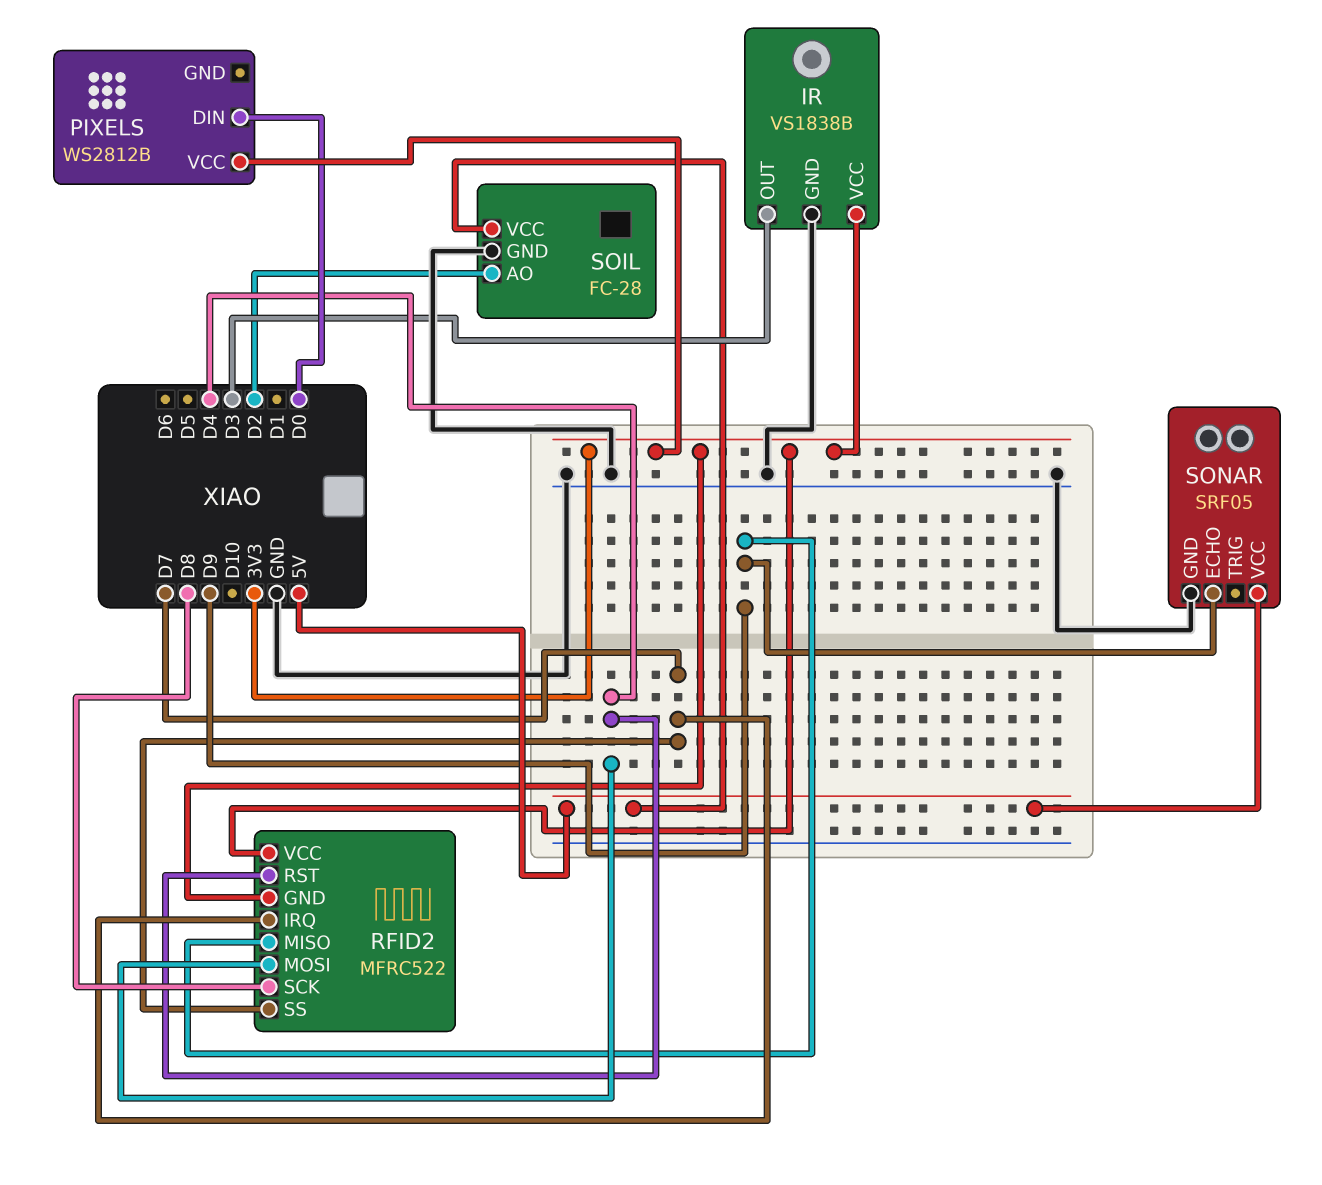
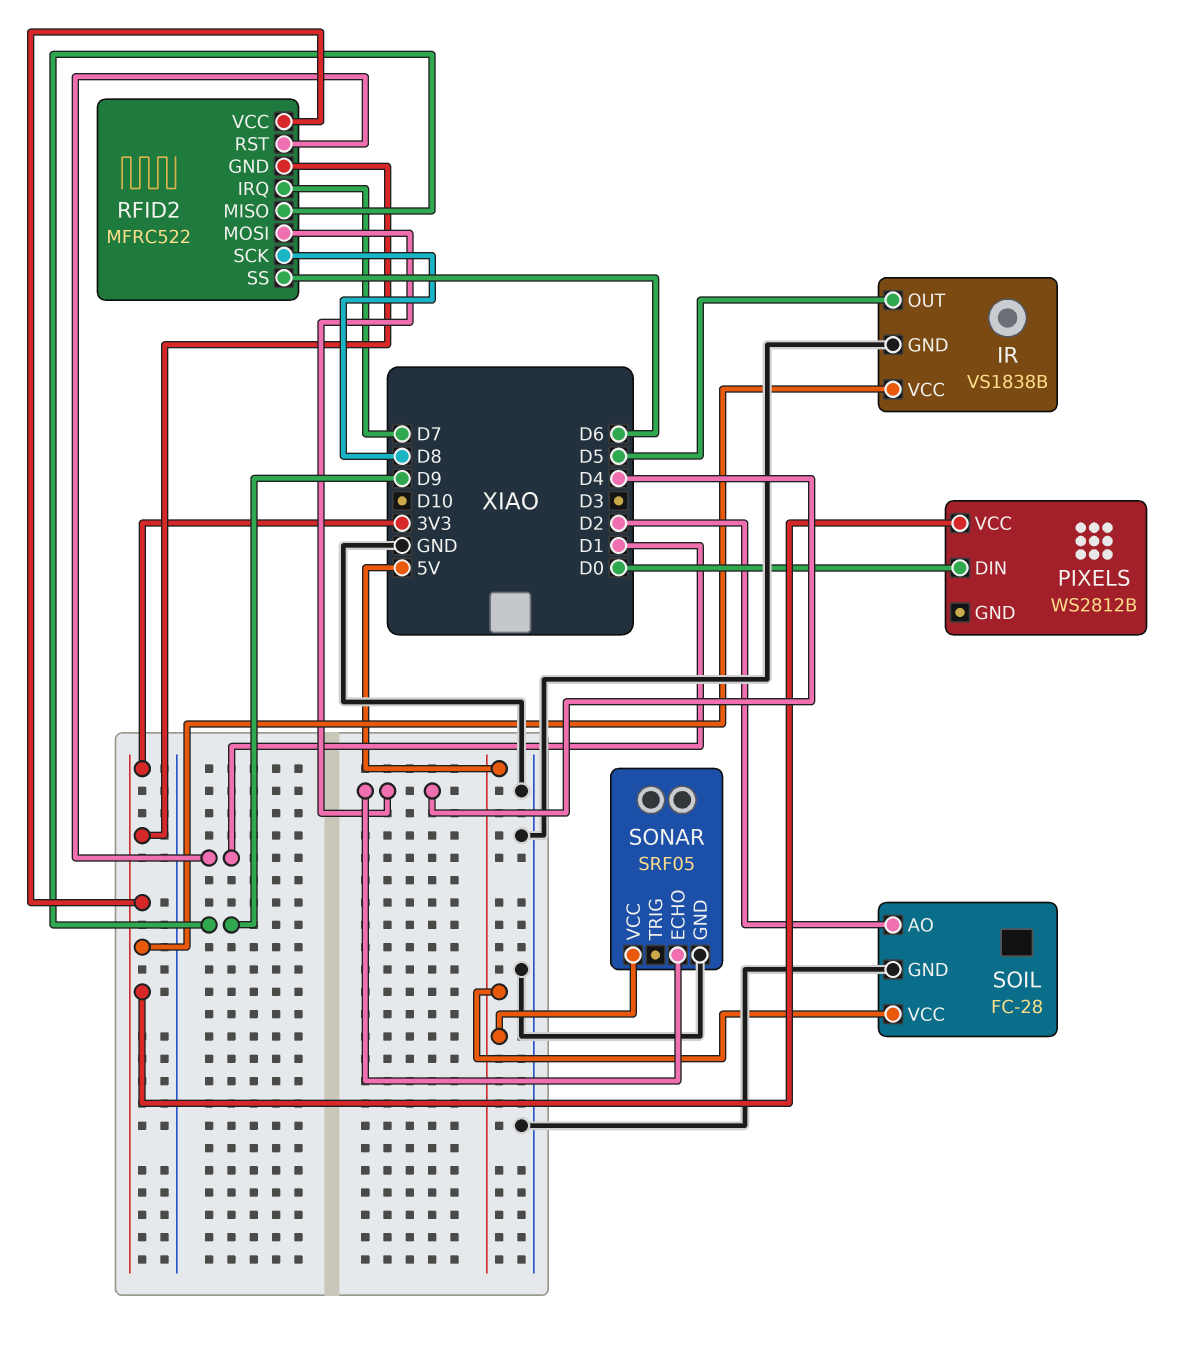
IR pin OUT: D3 -> D5
RFID2 pin RST: D4 -> D1
RFID2 pin SS: D7 -> D6
SONAR pin ECHO: D9 -> D4

